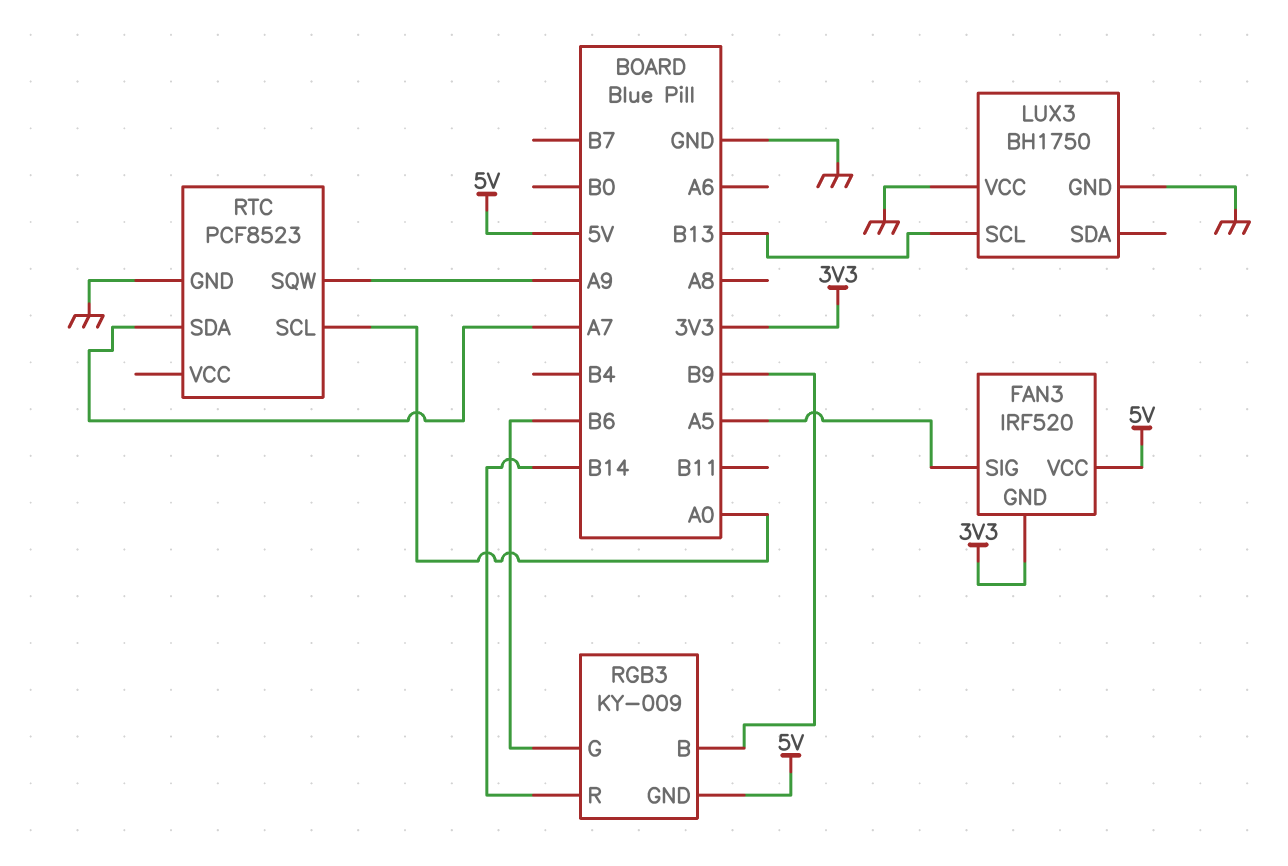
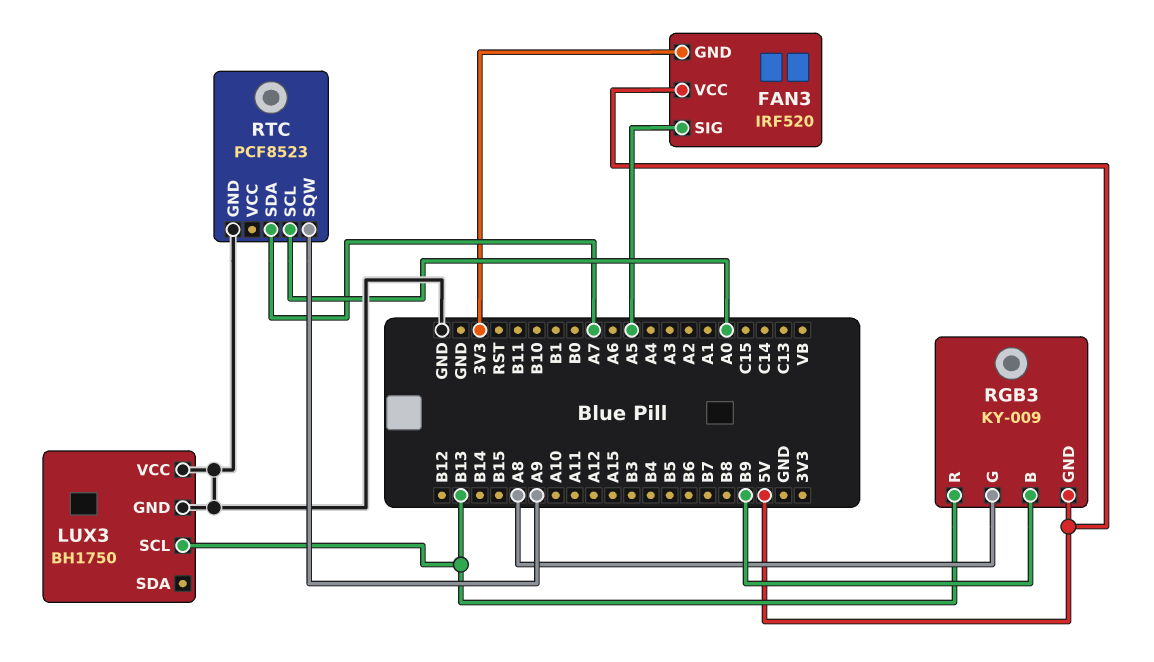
RGB3 pin G: B6 -> A8
RGB3 pin R: B14 -> B13

